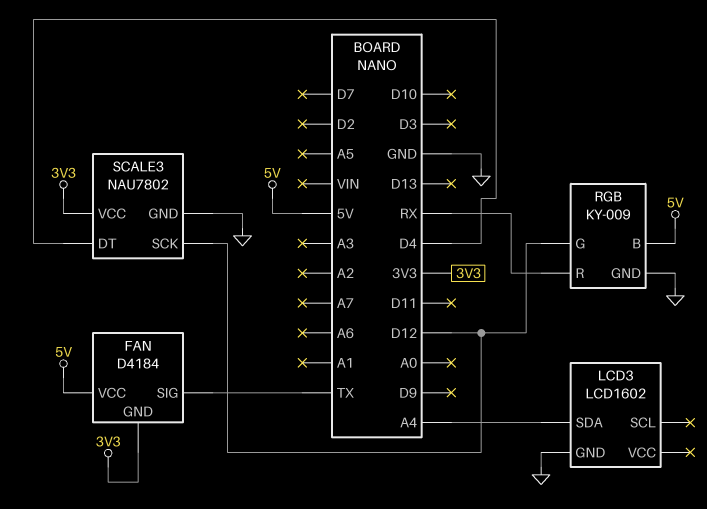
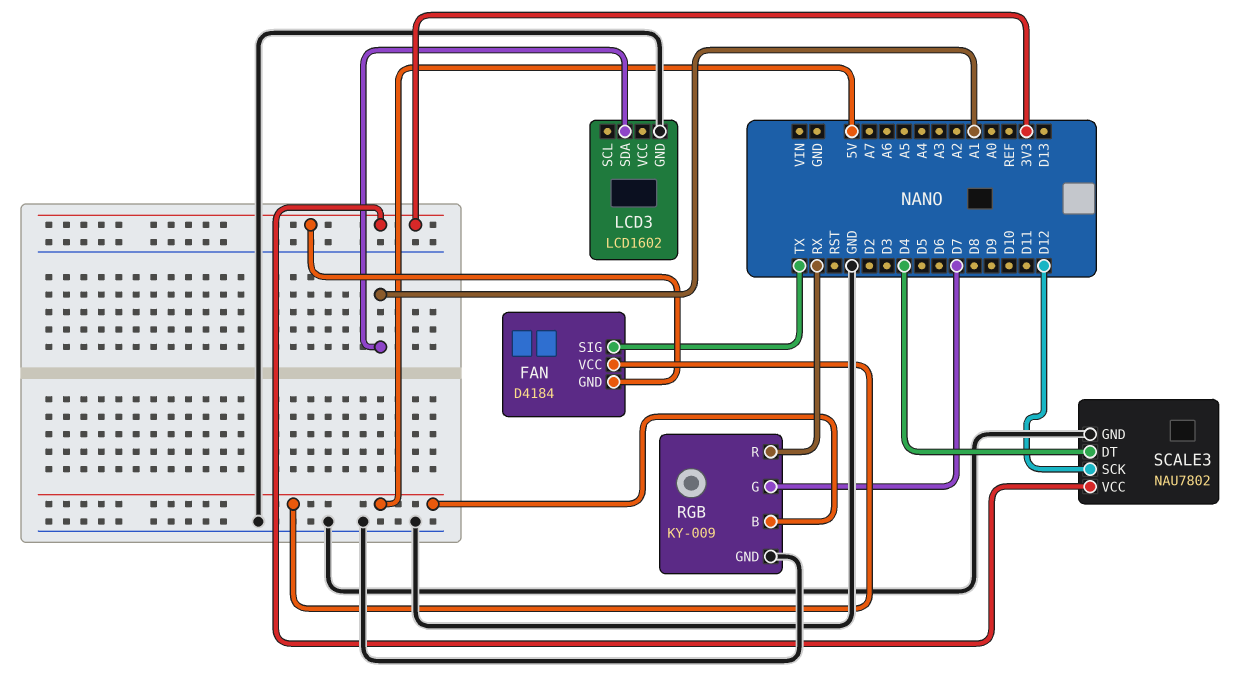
LCD3 pin SDA: A4 -> A1
RGB pin G: D12 -> D7

